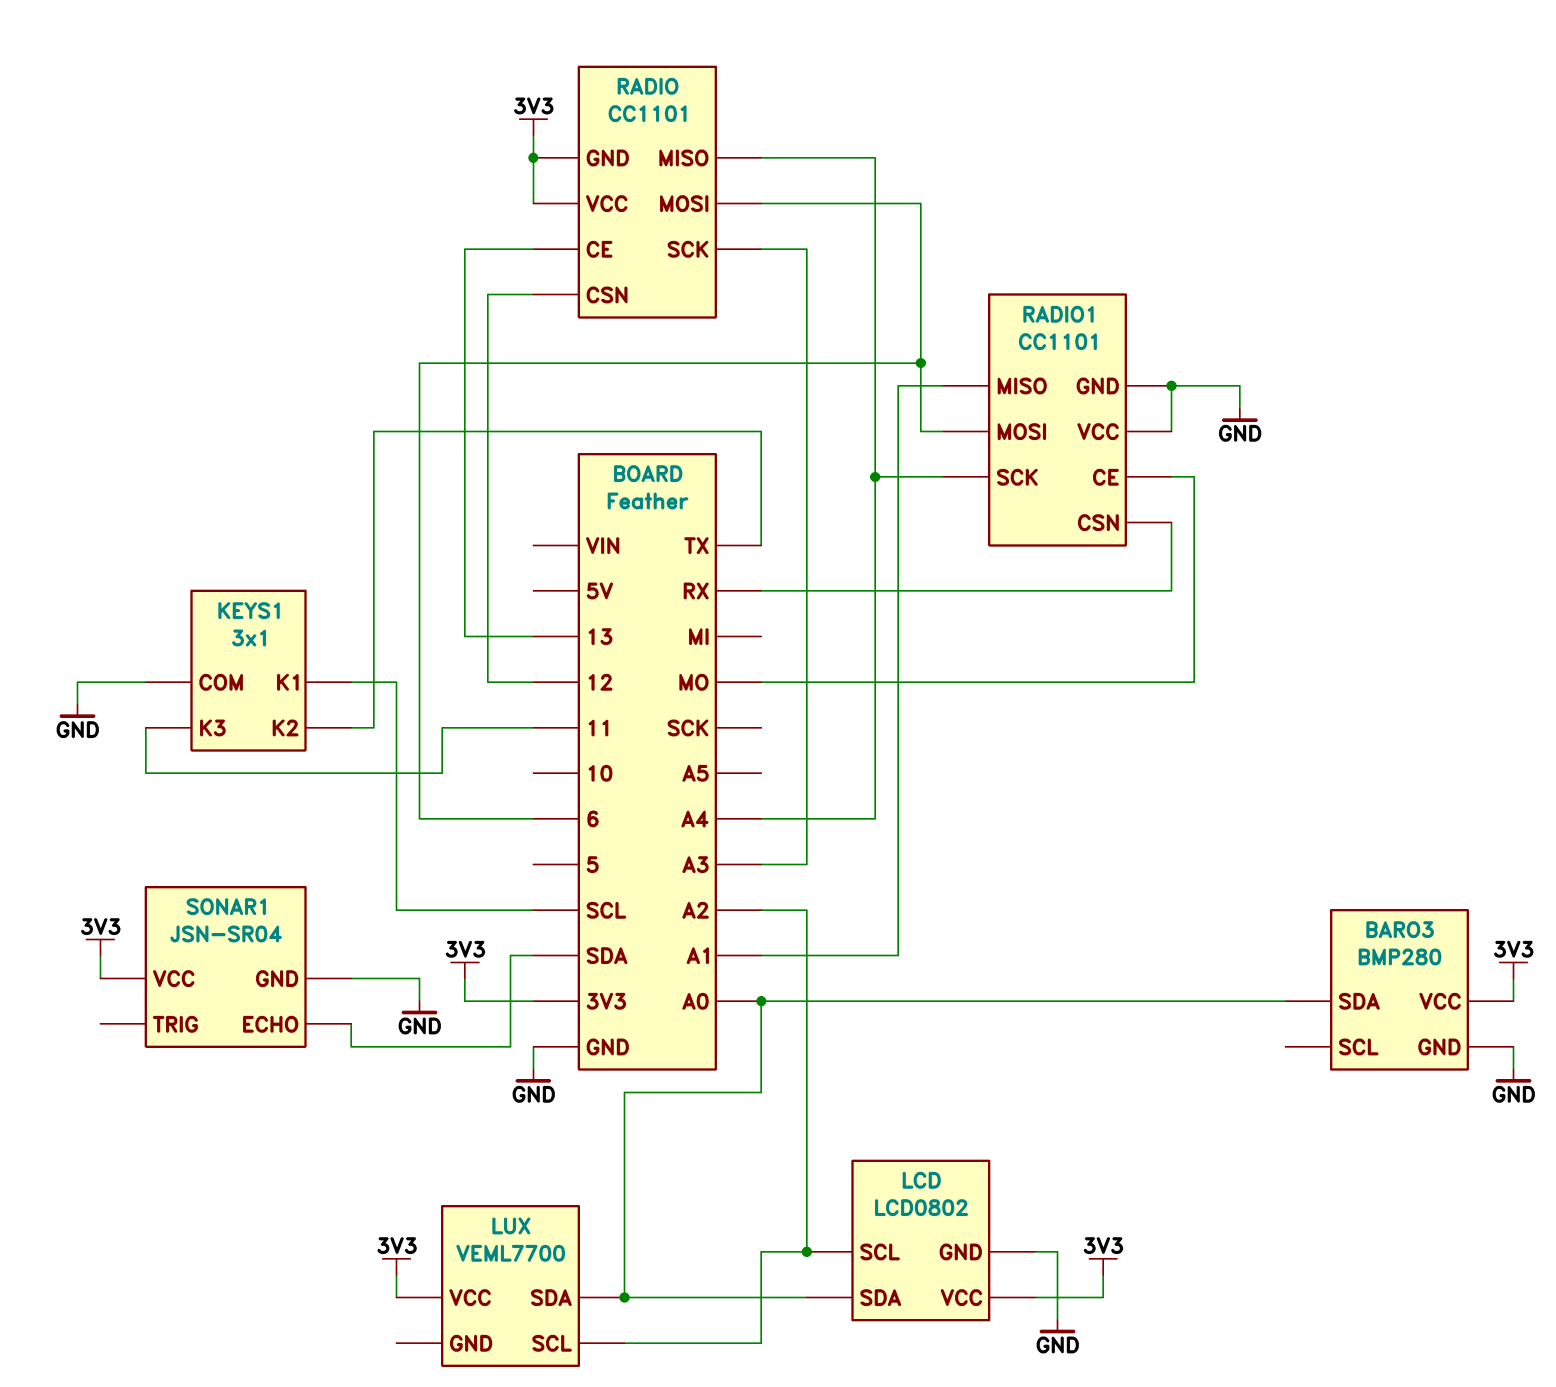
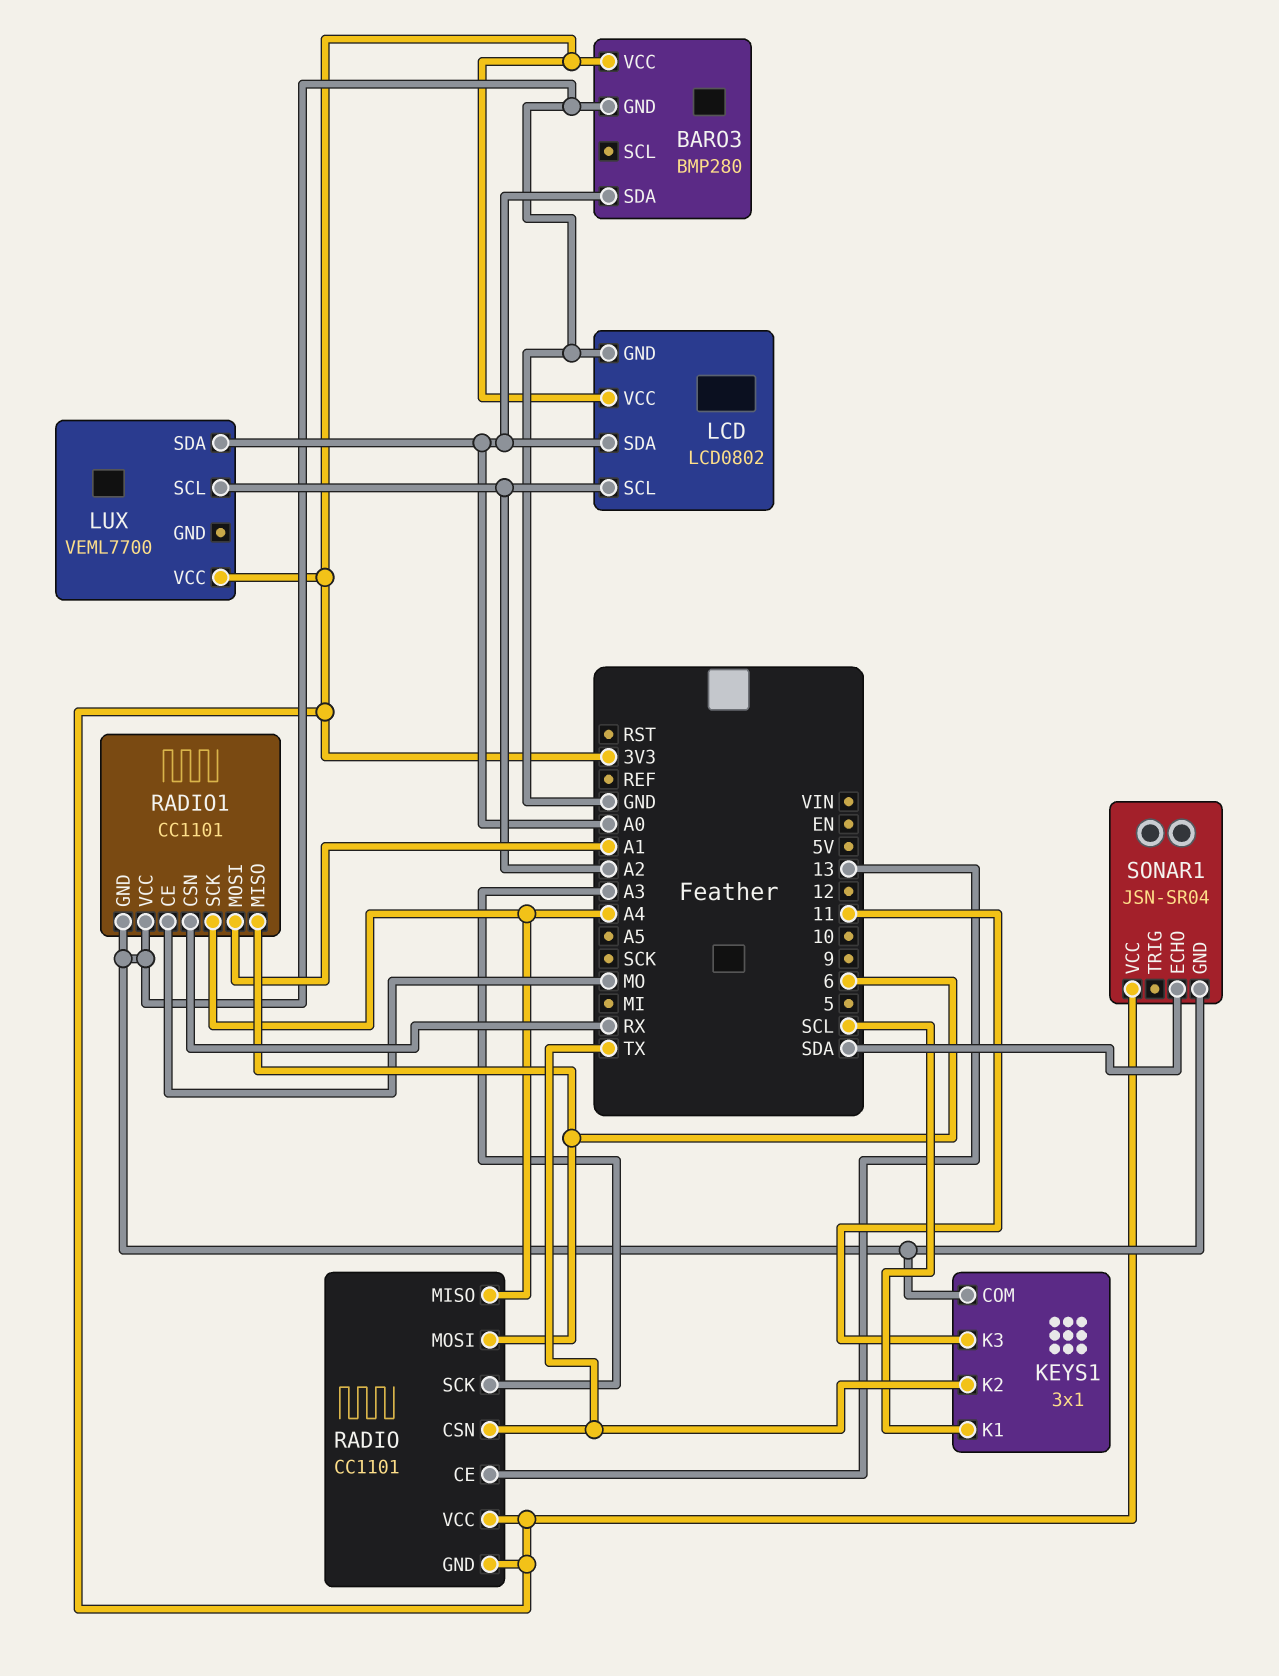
RADIO pin CSN: 12 -> TX
RADIO1 pin MISO: A1 -> 6
RADIO1 pin MOSI: 6 -> A1

